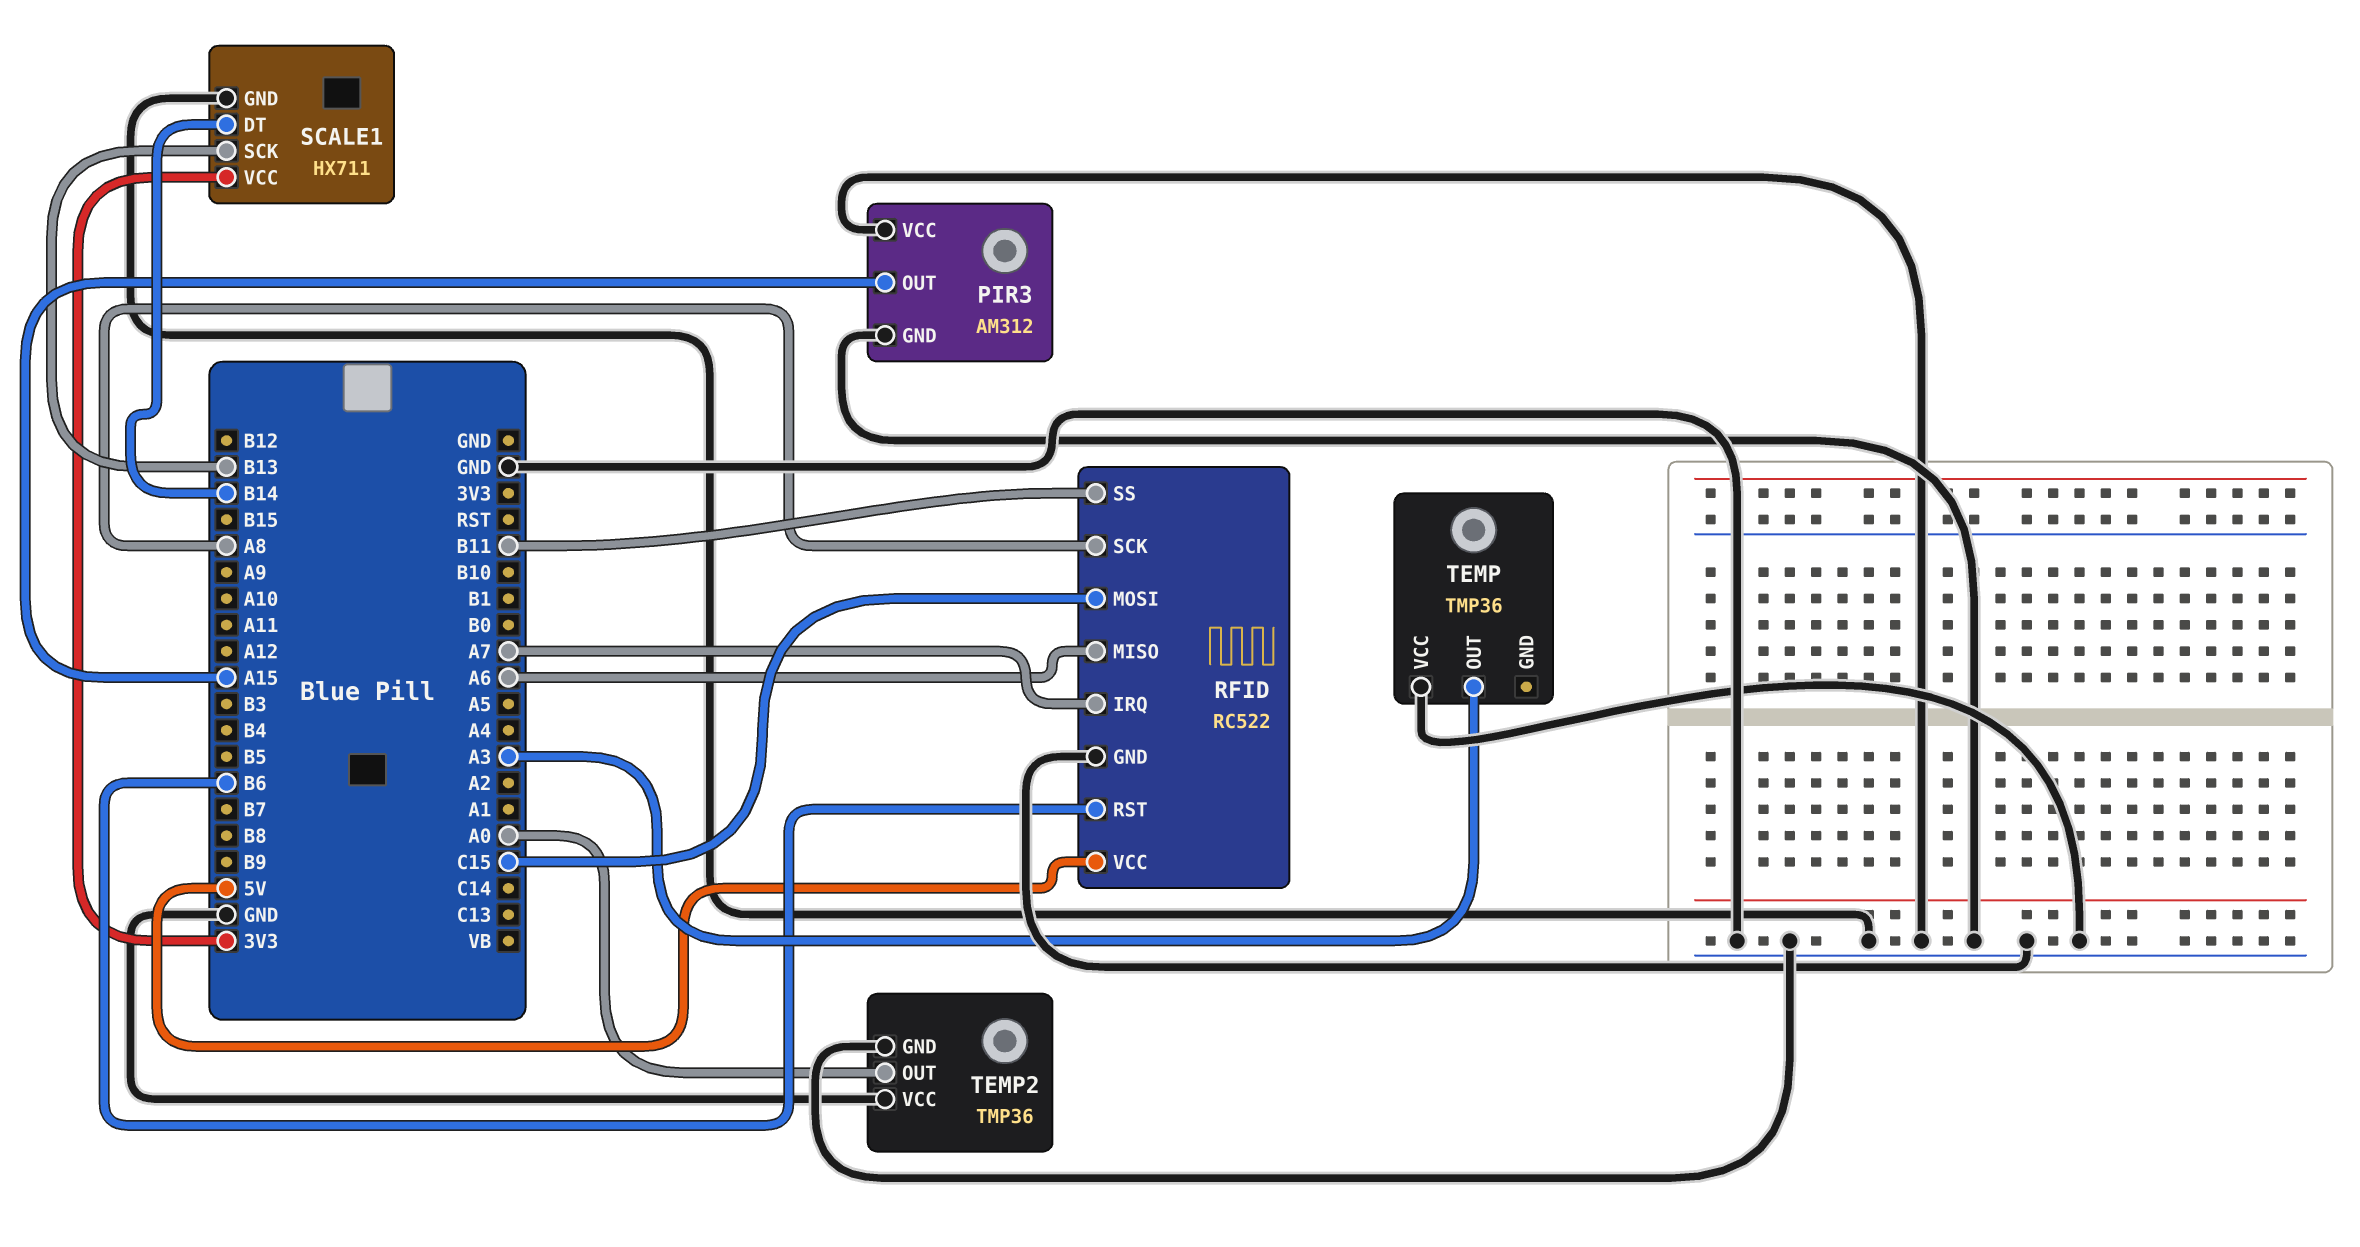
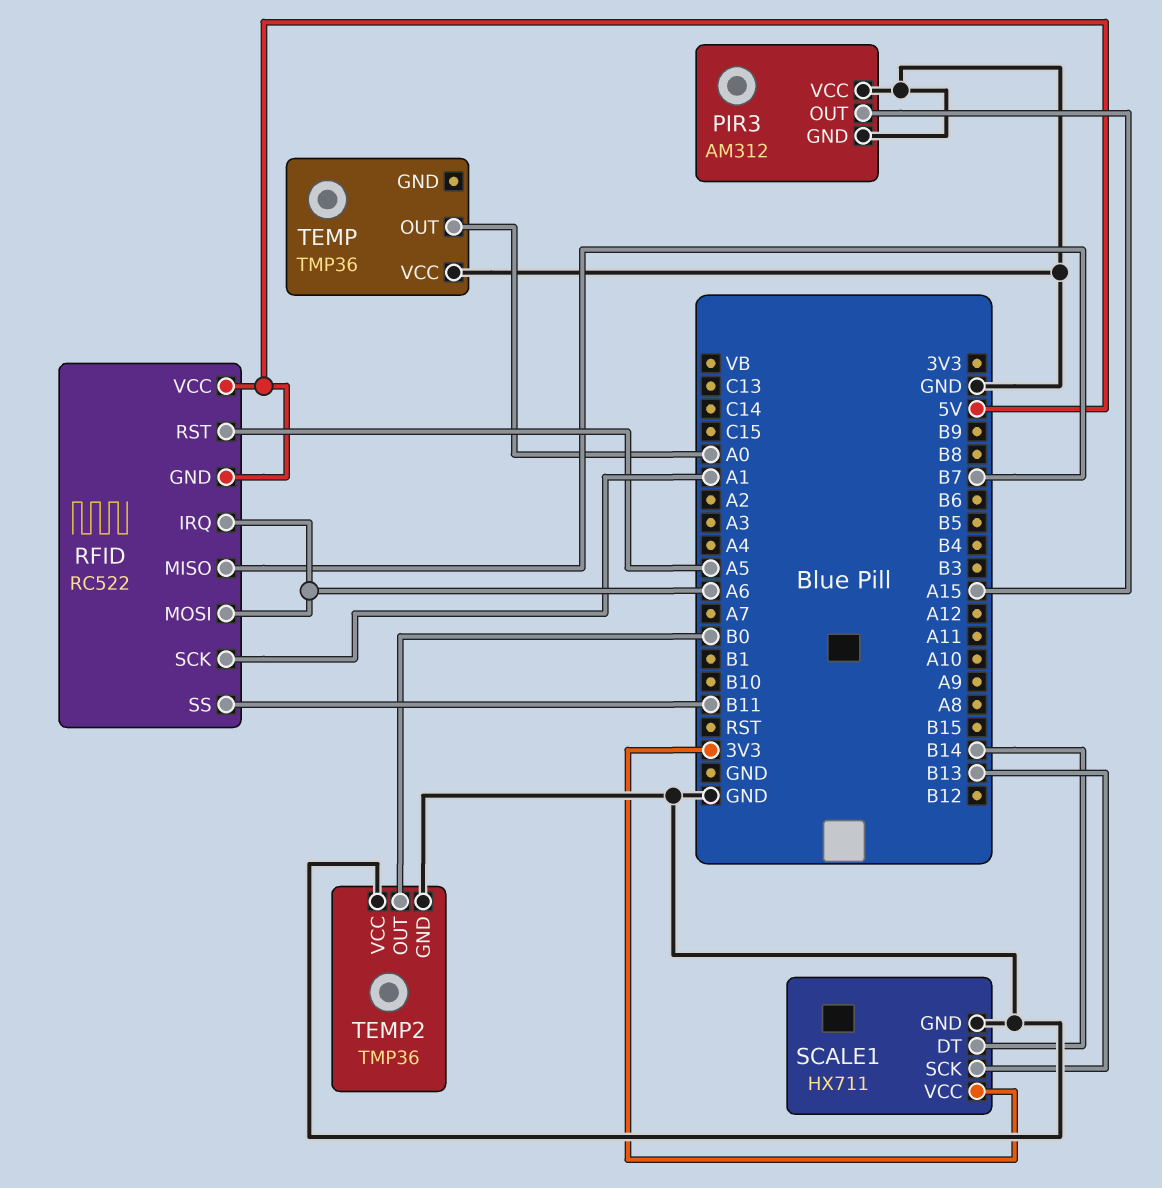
RFID pin GND: GND -> 5V
RFID pin IRQ: A7 -> A6
RFID pin MISO: A6 -> B7
RFID pin MOSI: C15 -> A6
RFID pin RST: B6 -> A5
RFID pin SCK: A8 -> A1
TEMP pin OUT: A3 -> A0
TEMP2 pin OUT: A0 -> B0

